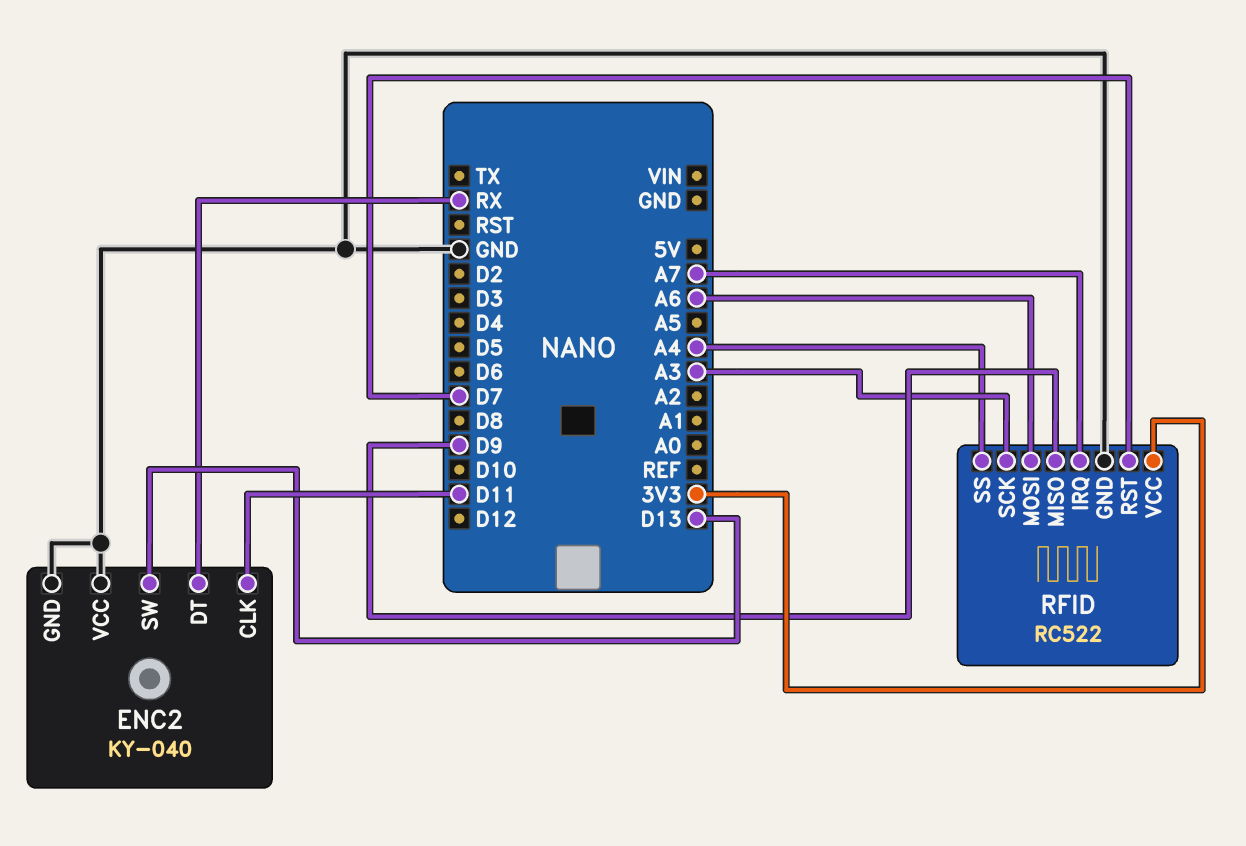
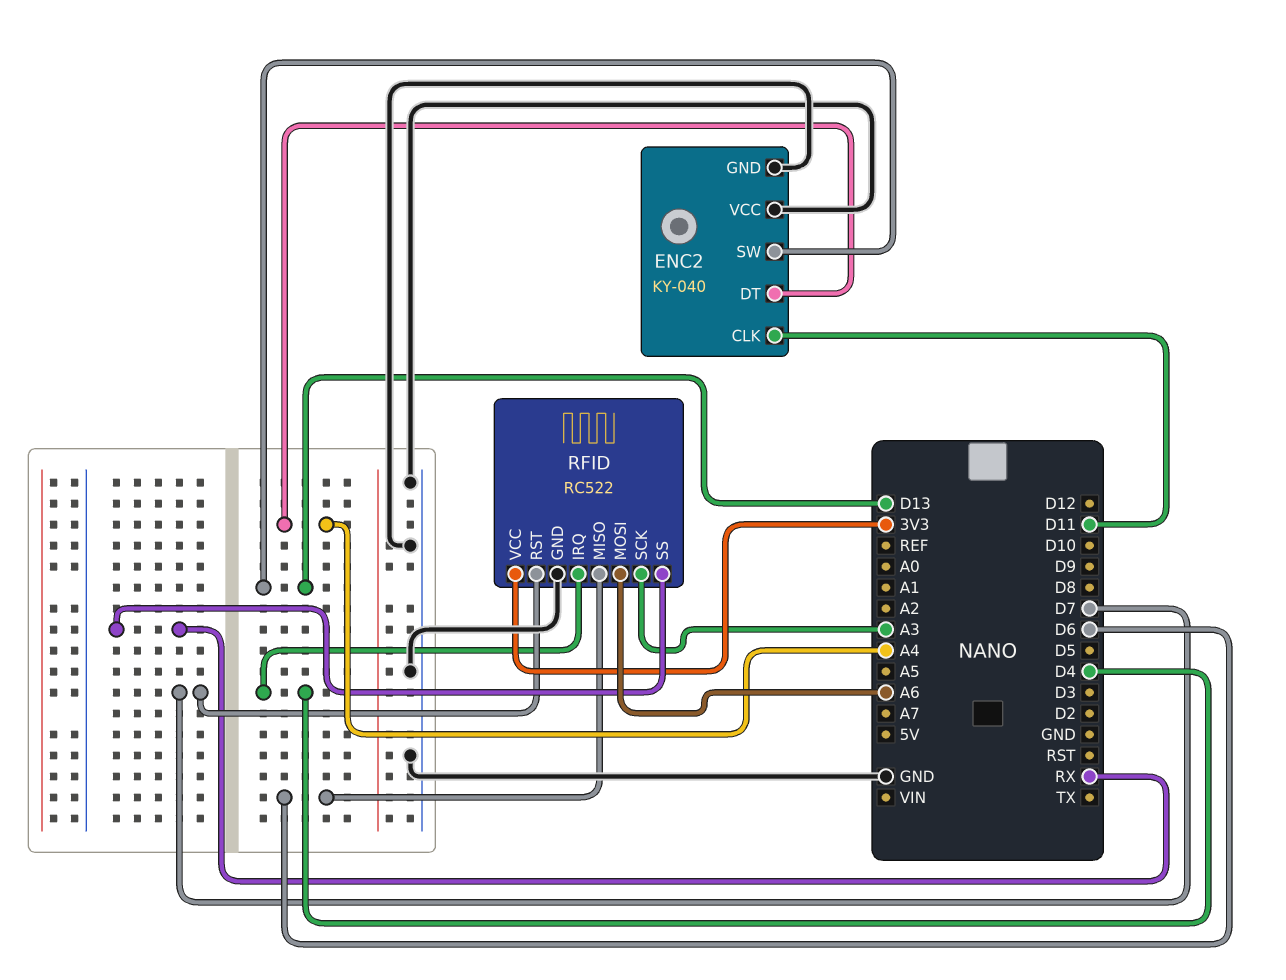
ENC2 pin DT: RX -> A4
RFID pin IRQ: A7 -> D4
RFID pin MISO: D9 -> D6
RFID pin SS: A4 -> RX

